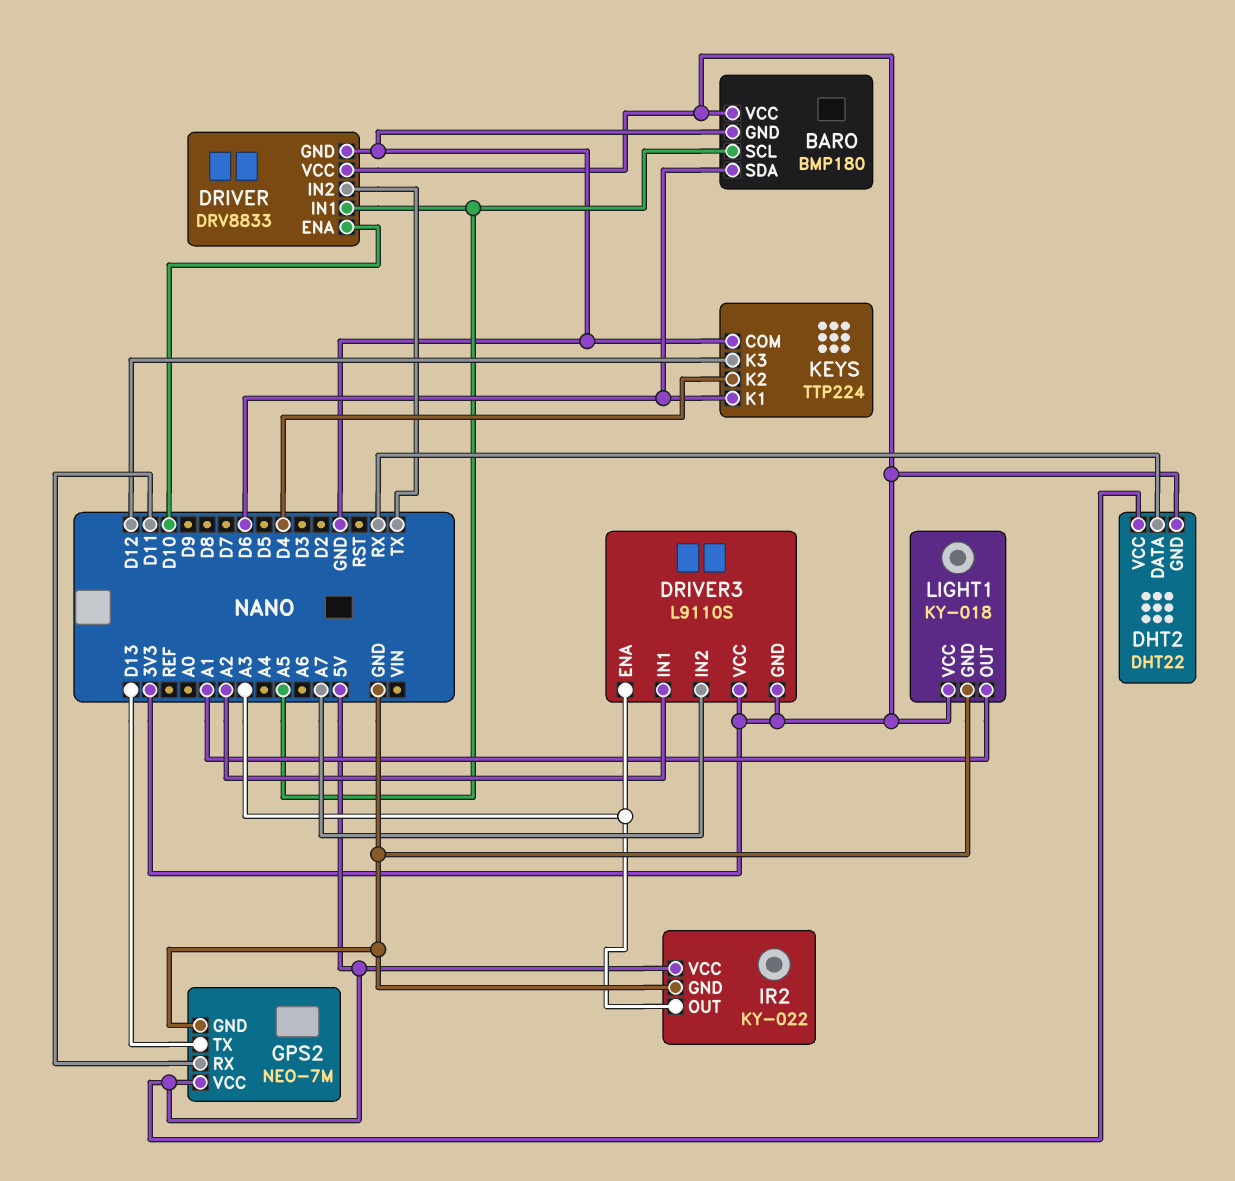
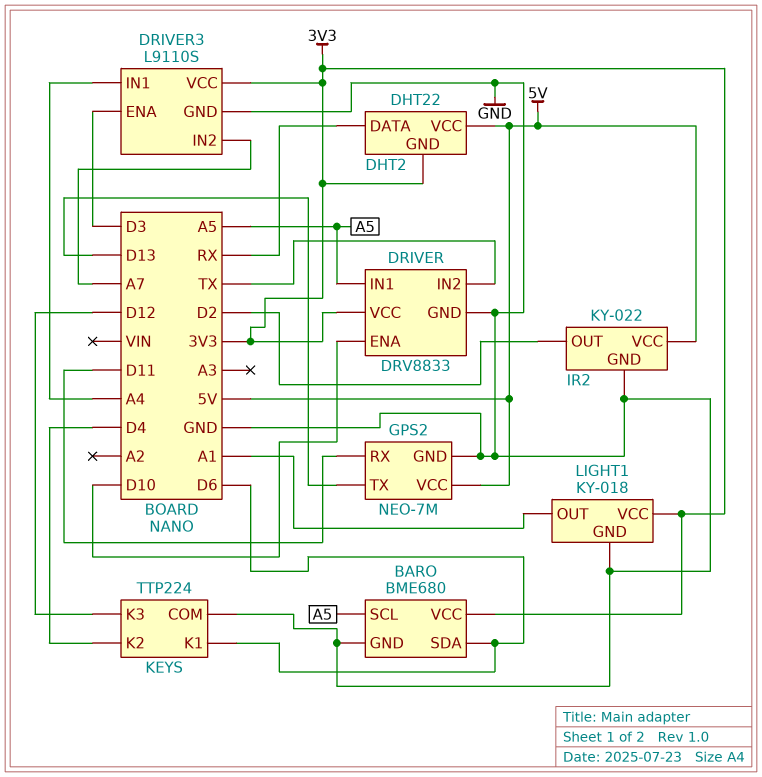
BARO: BMP180 -> BME680
DRIVER3 pin ENA: A3 -> D3
DRIVER3 pin GND: 3V3 -> GND
DRIVER3 pin IN1: A2 -> A4
IR2 pin OUT: A3 -> D2

